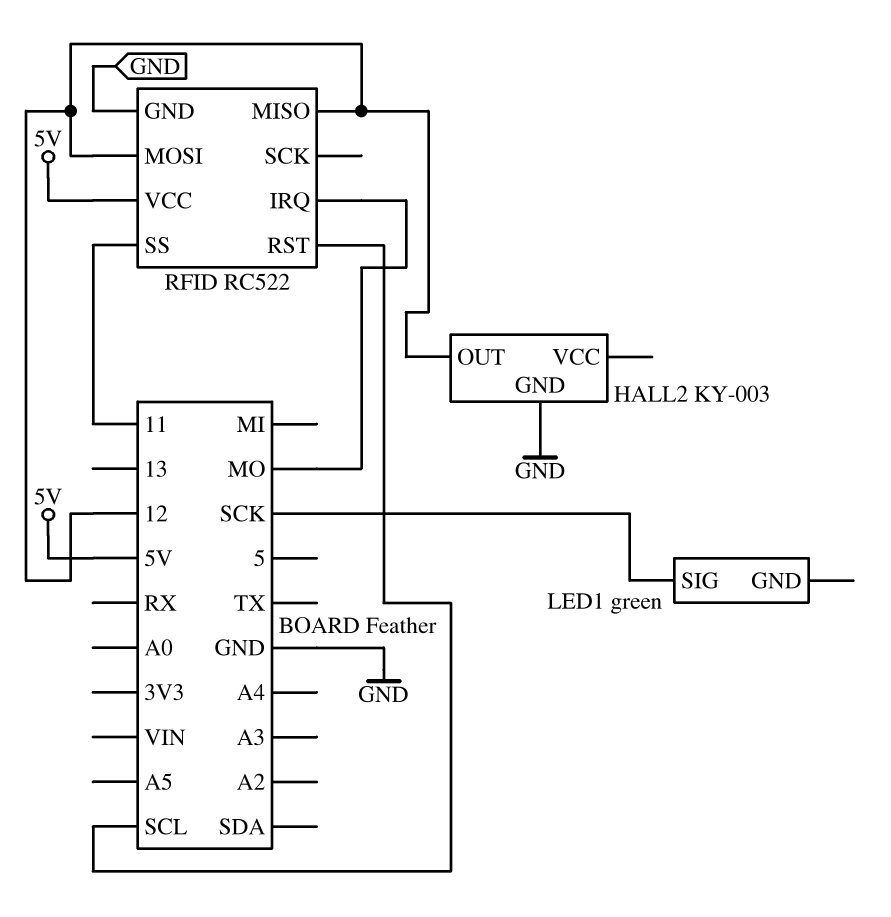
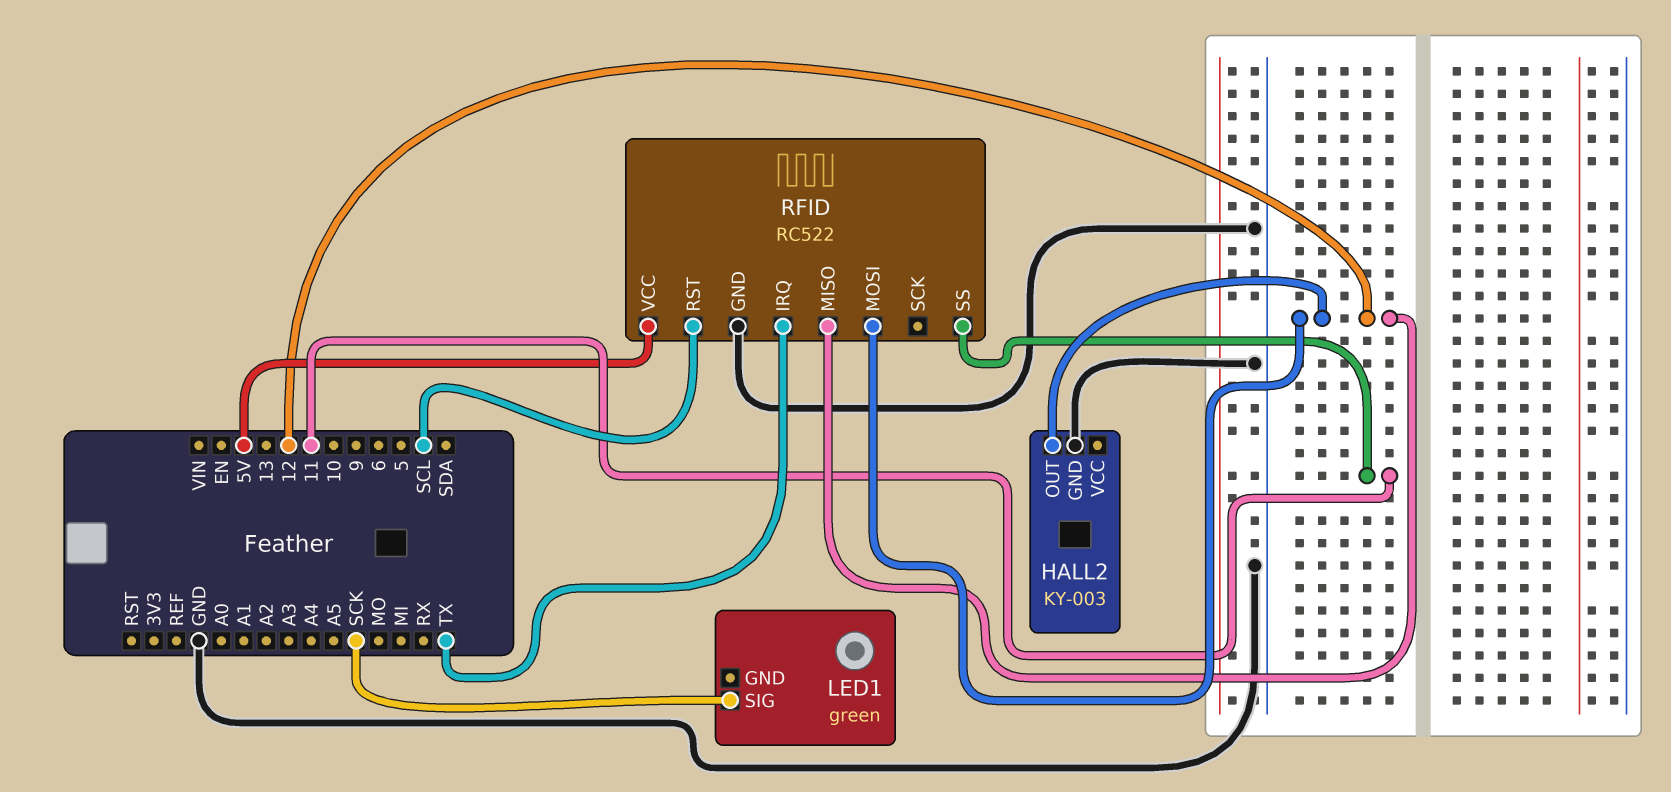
RFID pin IRQ: MO -> TX

